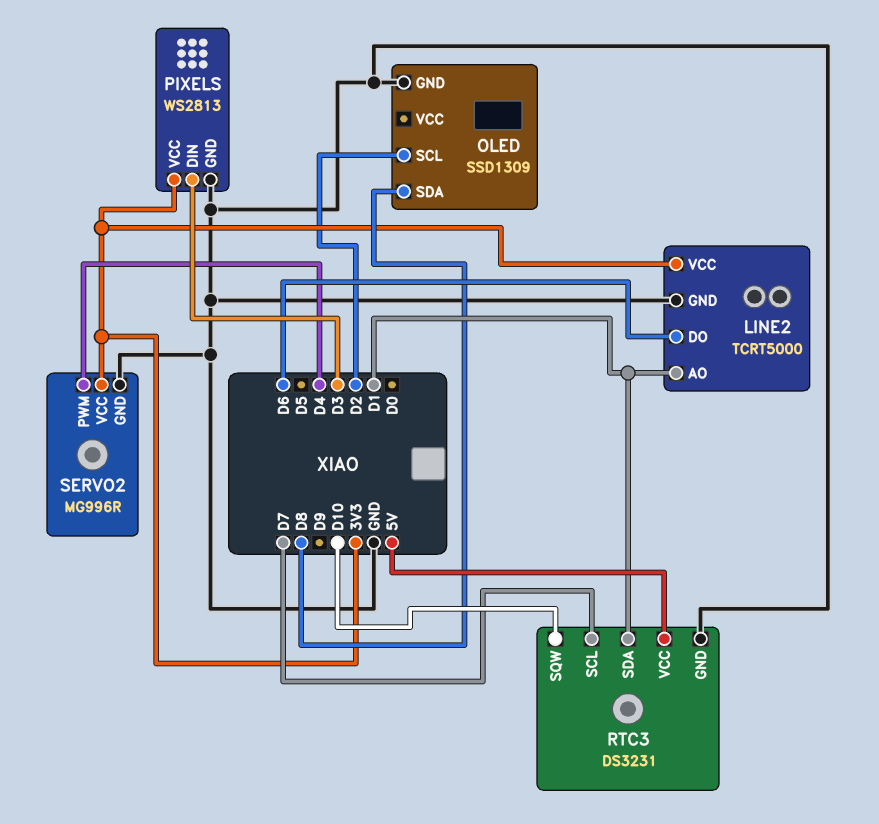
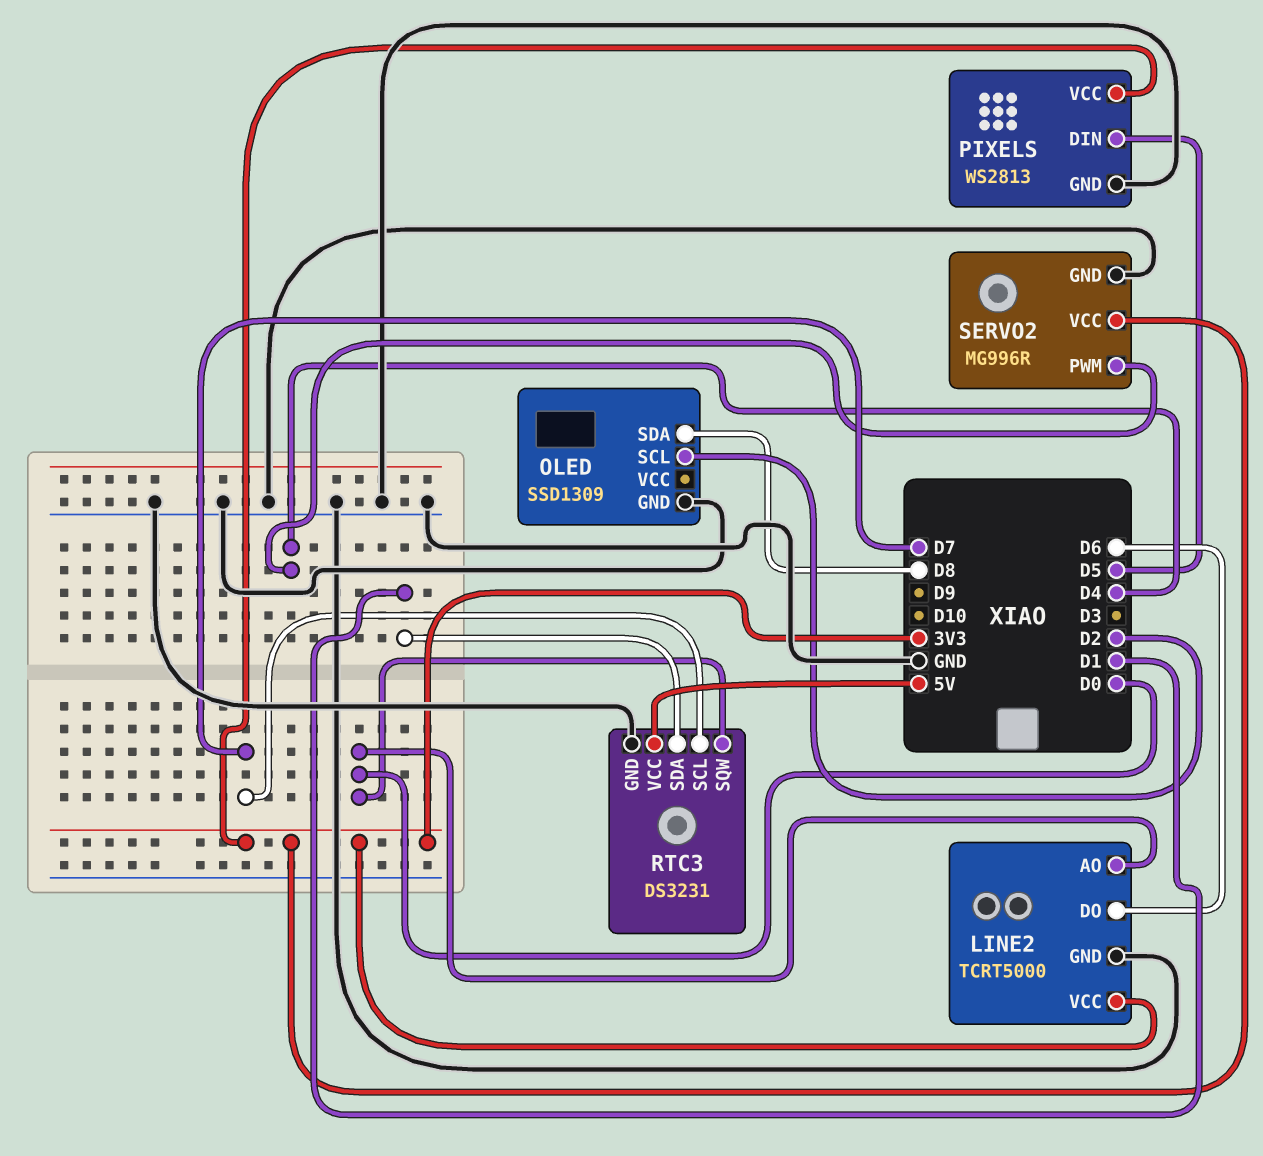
LINE2 pin AO: D1 -> D0
PIXELS pin DIN: D3 -> D5
RTC3 pin SQW: D10 -> D0

